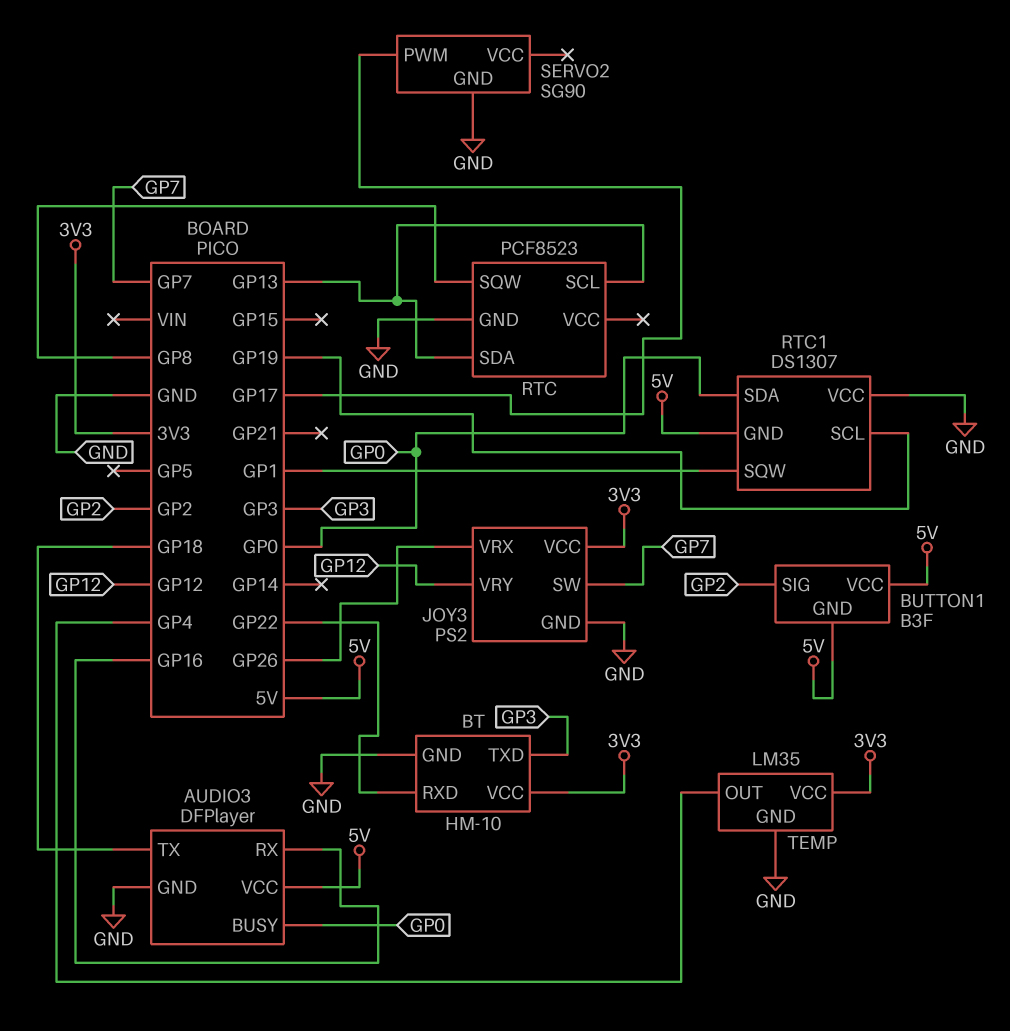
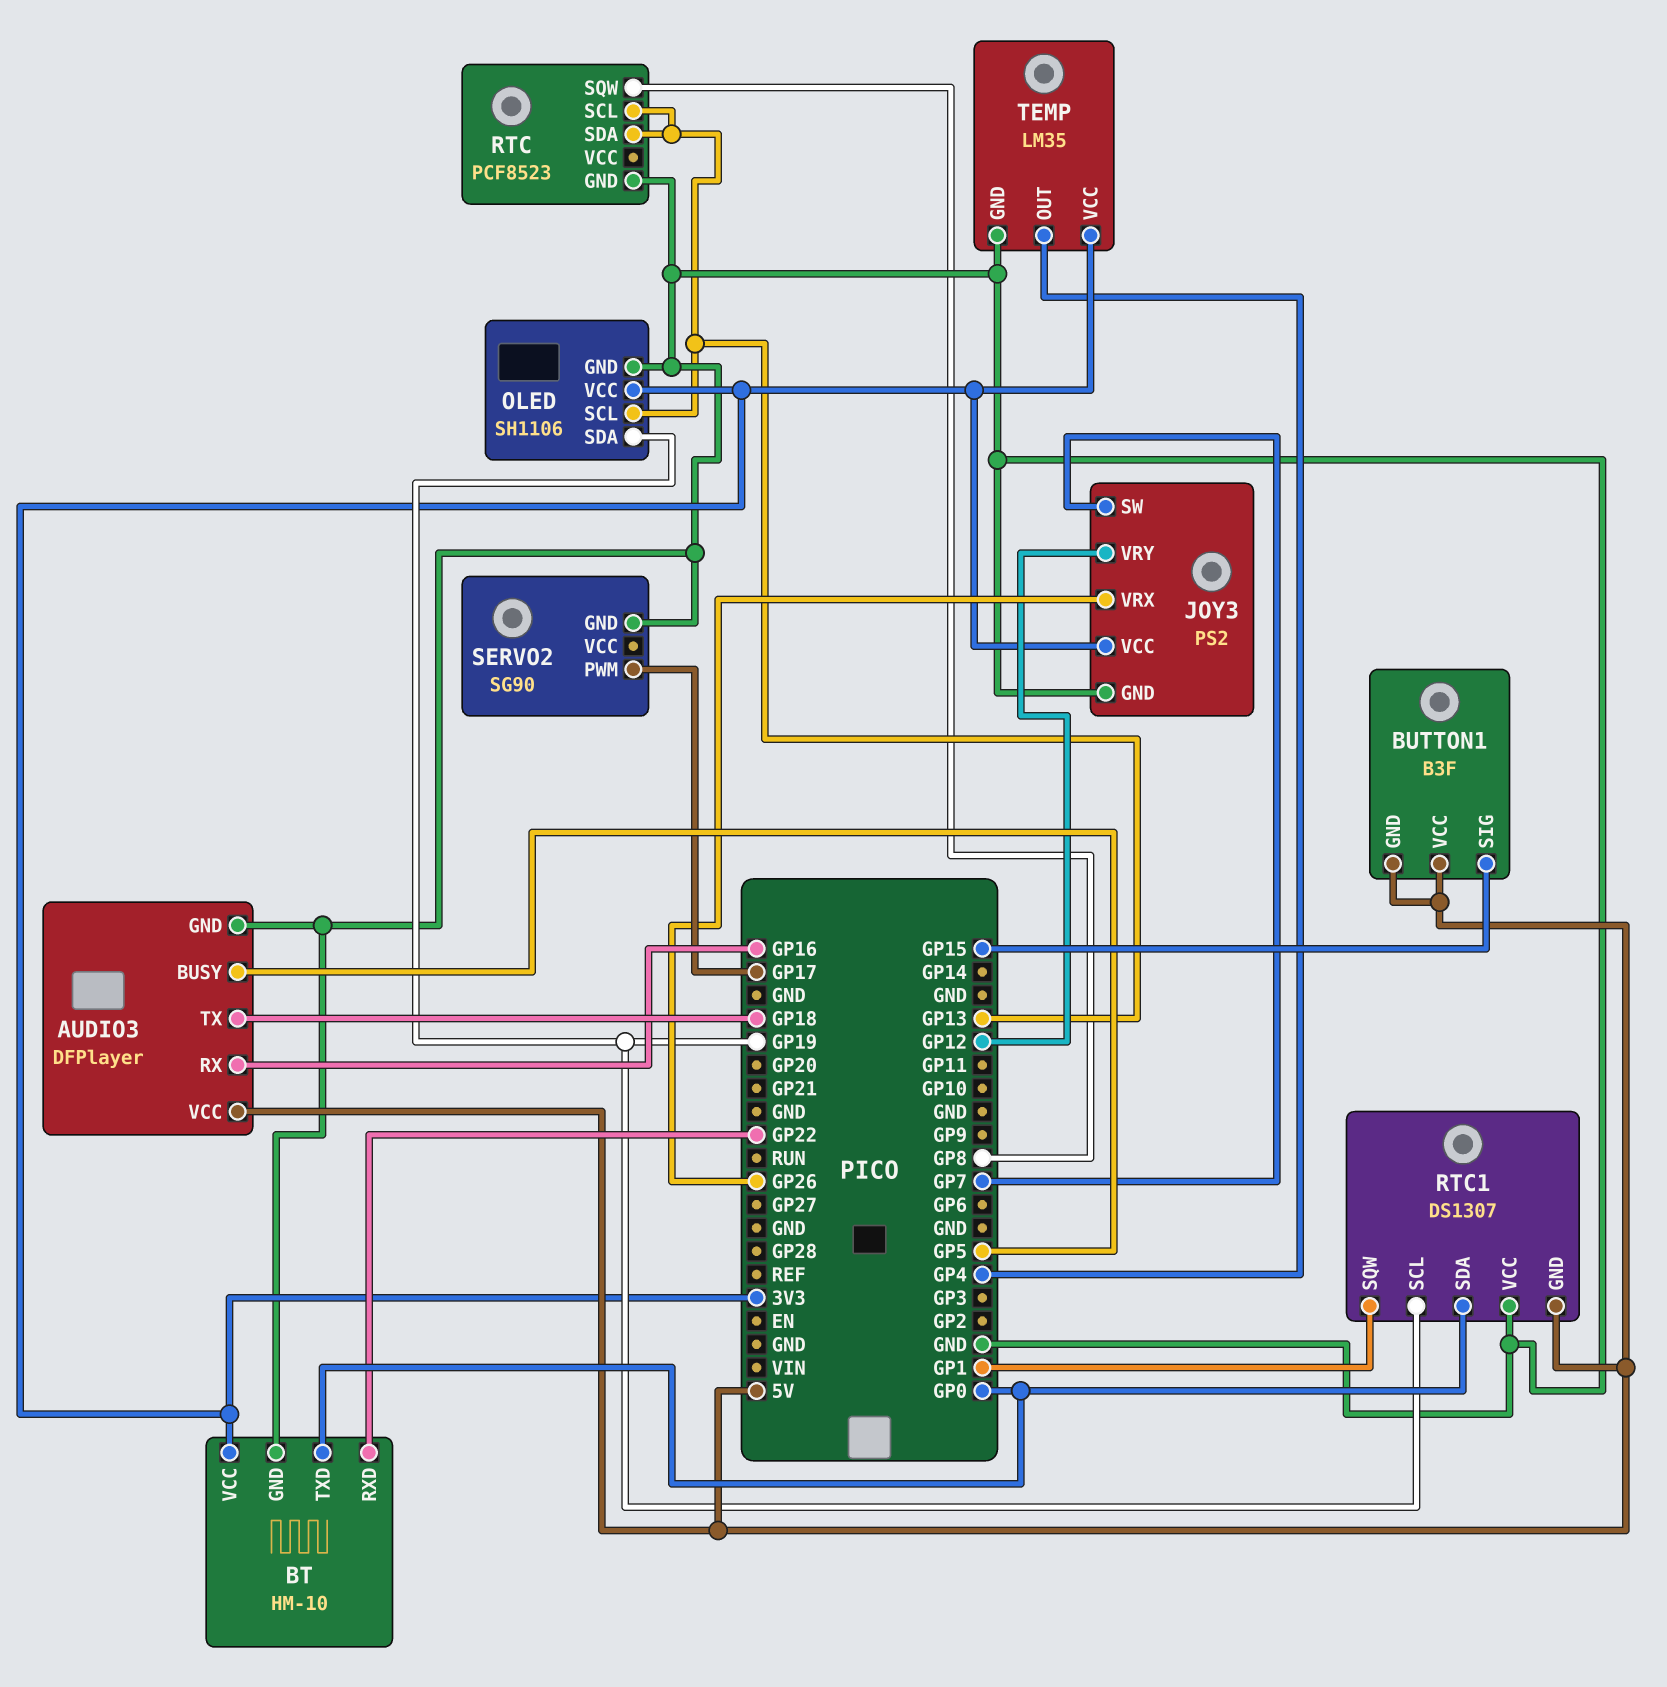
AUDIO3 pin BUSY: GP0 -> GP5
BT pin TXD: GP3 -> GP0
BUTTON1 pin SIG: GP2 -> GP15
OLED: none -> SH1106
OLED pin GND: none -> GND
OLED pin SCL: none -> GP13
OLED pin SDA: none -> GP19
OLED pin VCC: none -> 3V3

